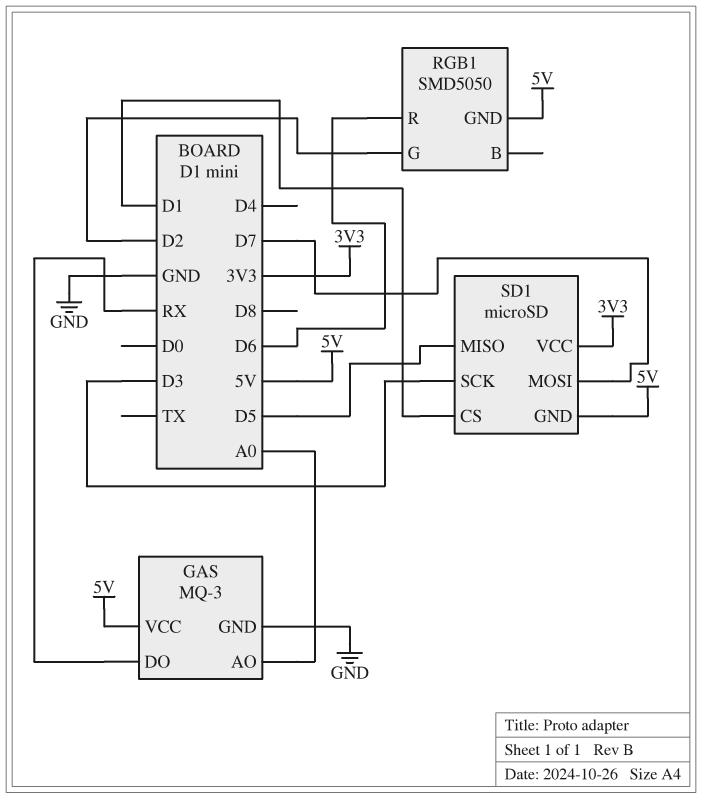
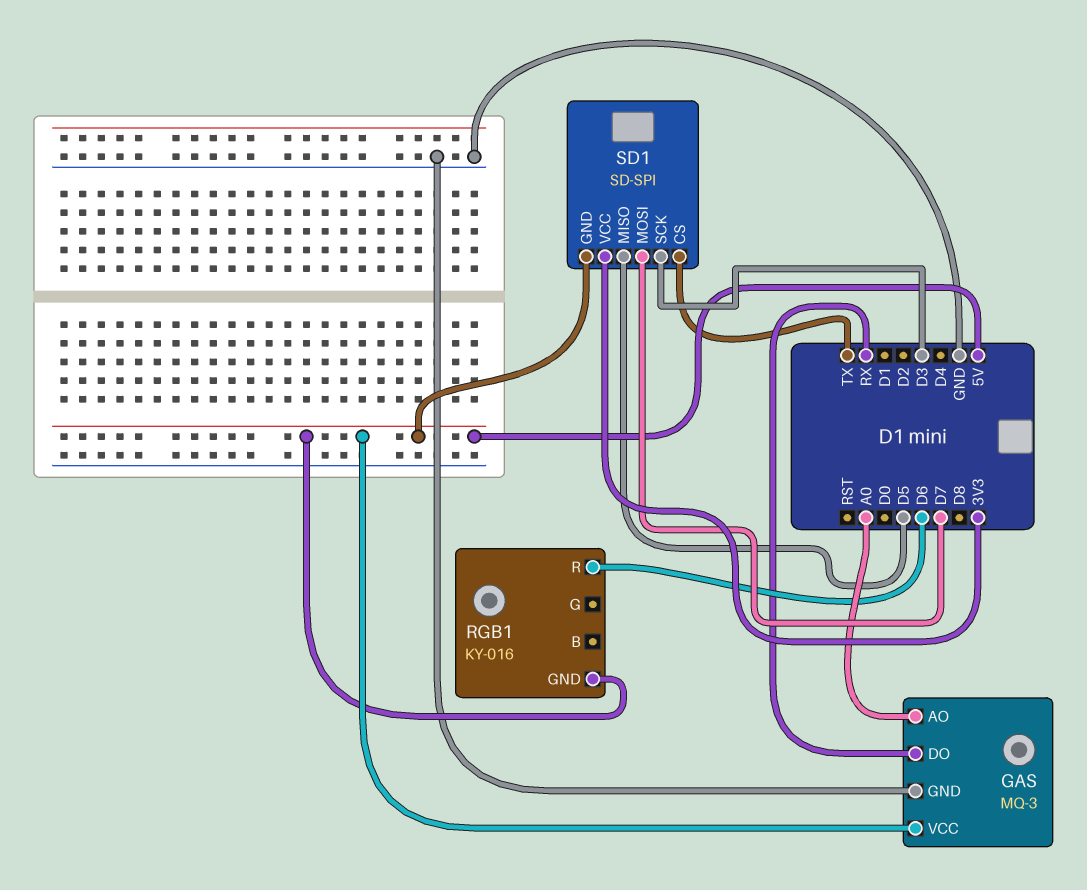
RGB1: SMD5050 -> KY-016
RGB1 pin G: D2 -> none
SD1: microSD -> SD-SPI
SD1 pin CS: D1 -> TX

